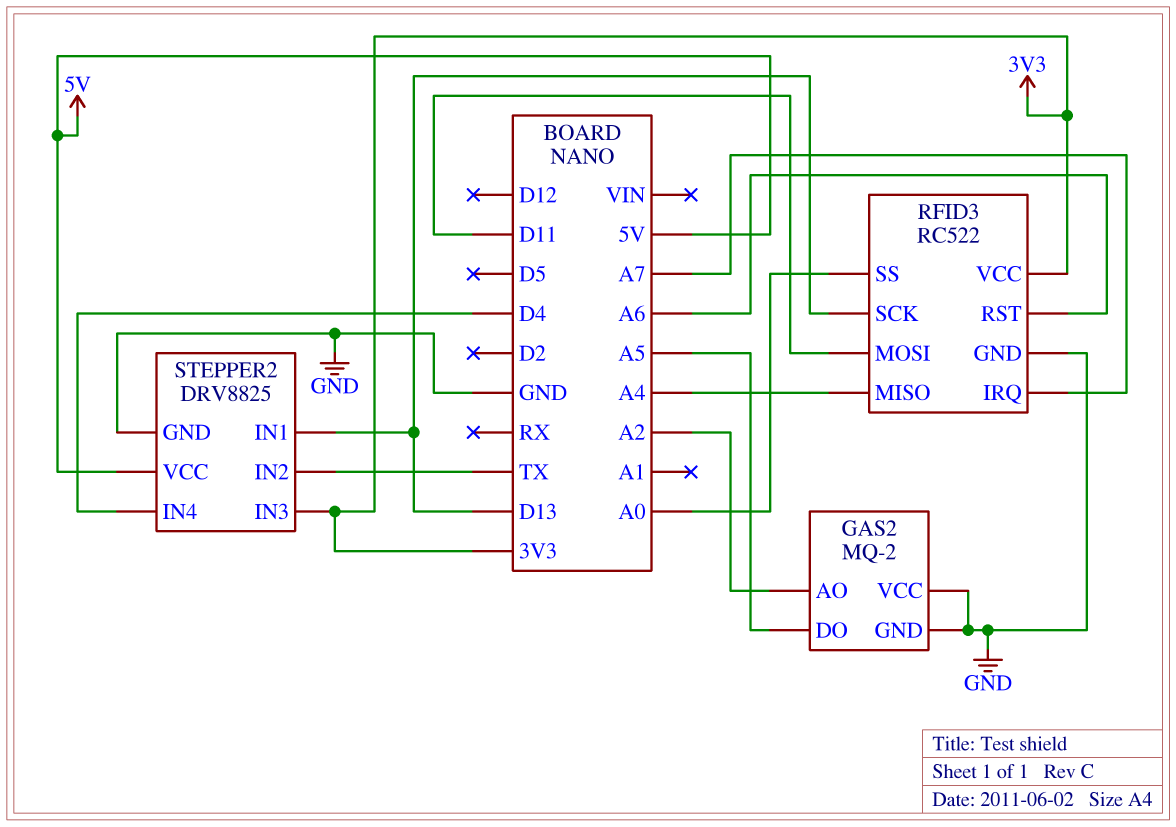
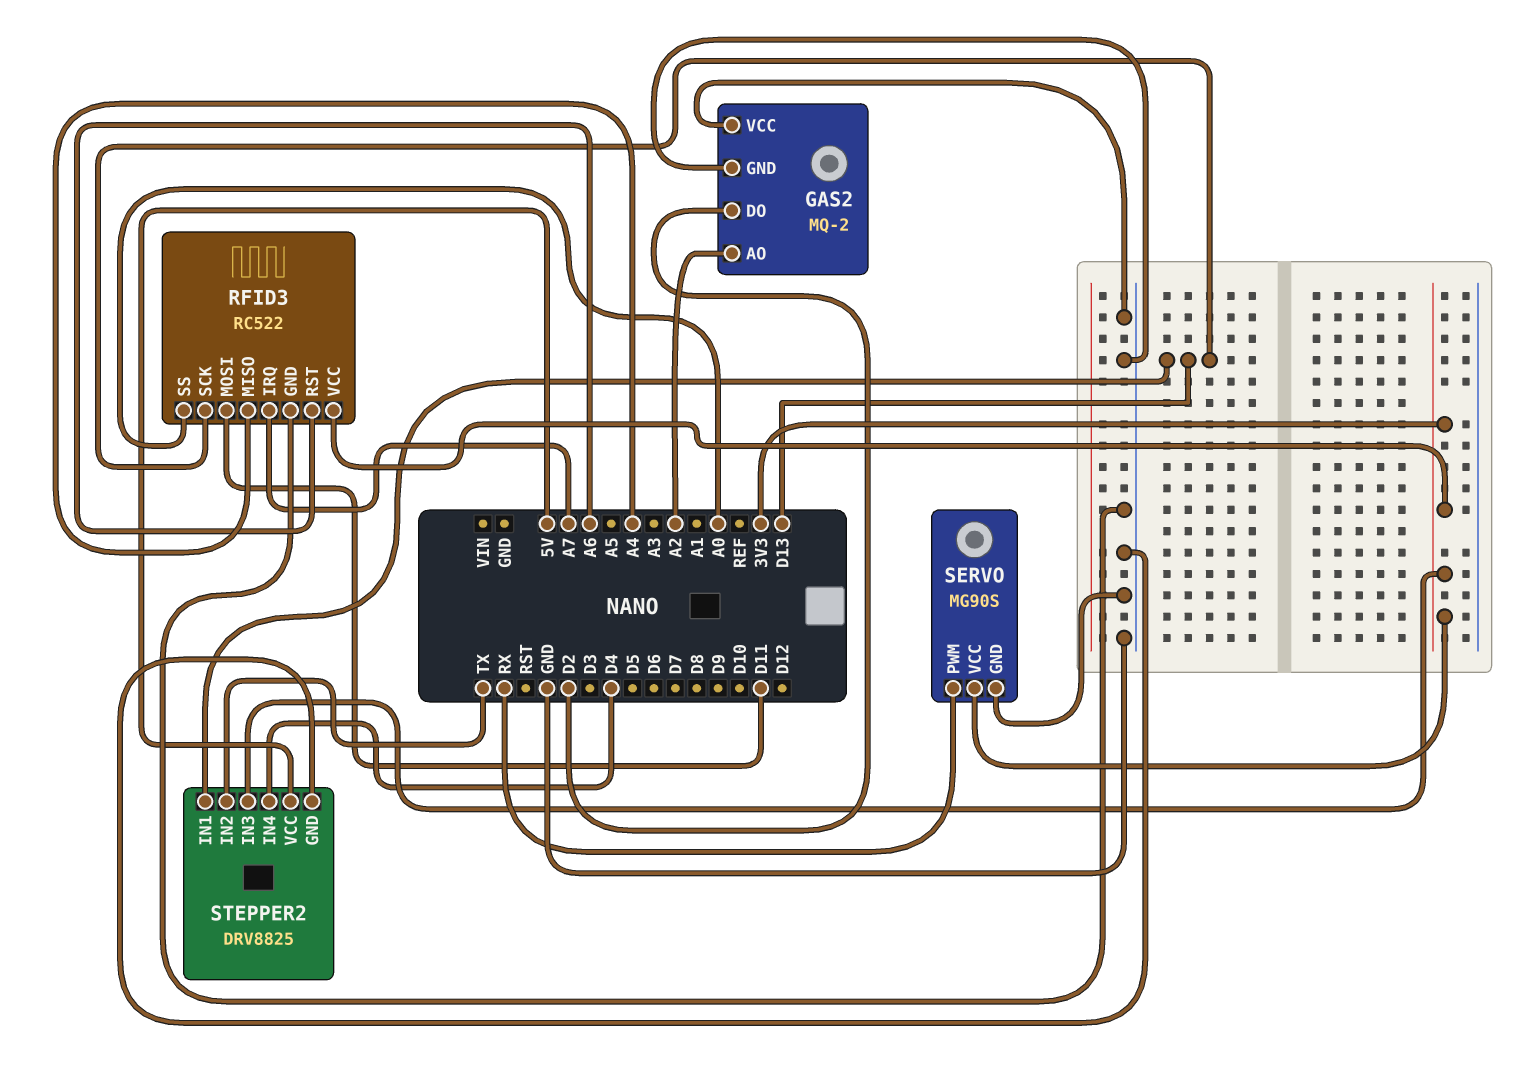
GAS2 pin DO: A5 -> D2
SERVO: none -> MG90S
SERVO pin GND: none -> GND
SERVO pin PWM: none -> RX
SERVO pin VCC: none -> 3V3

